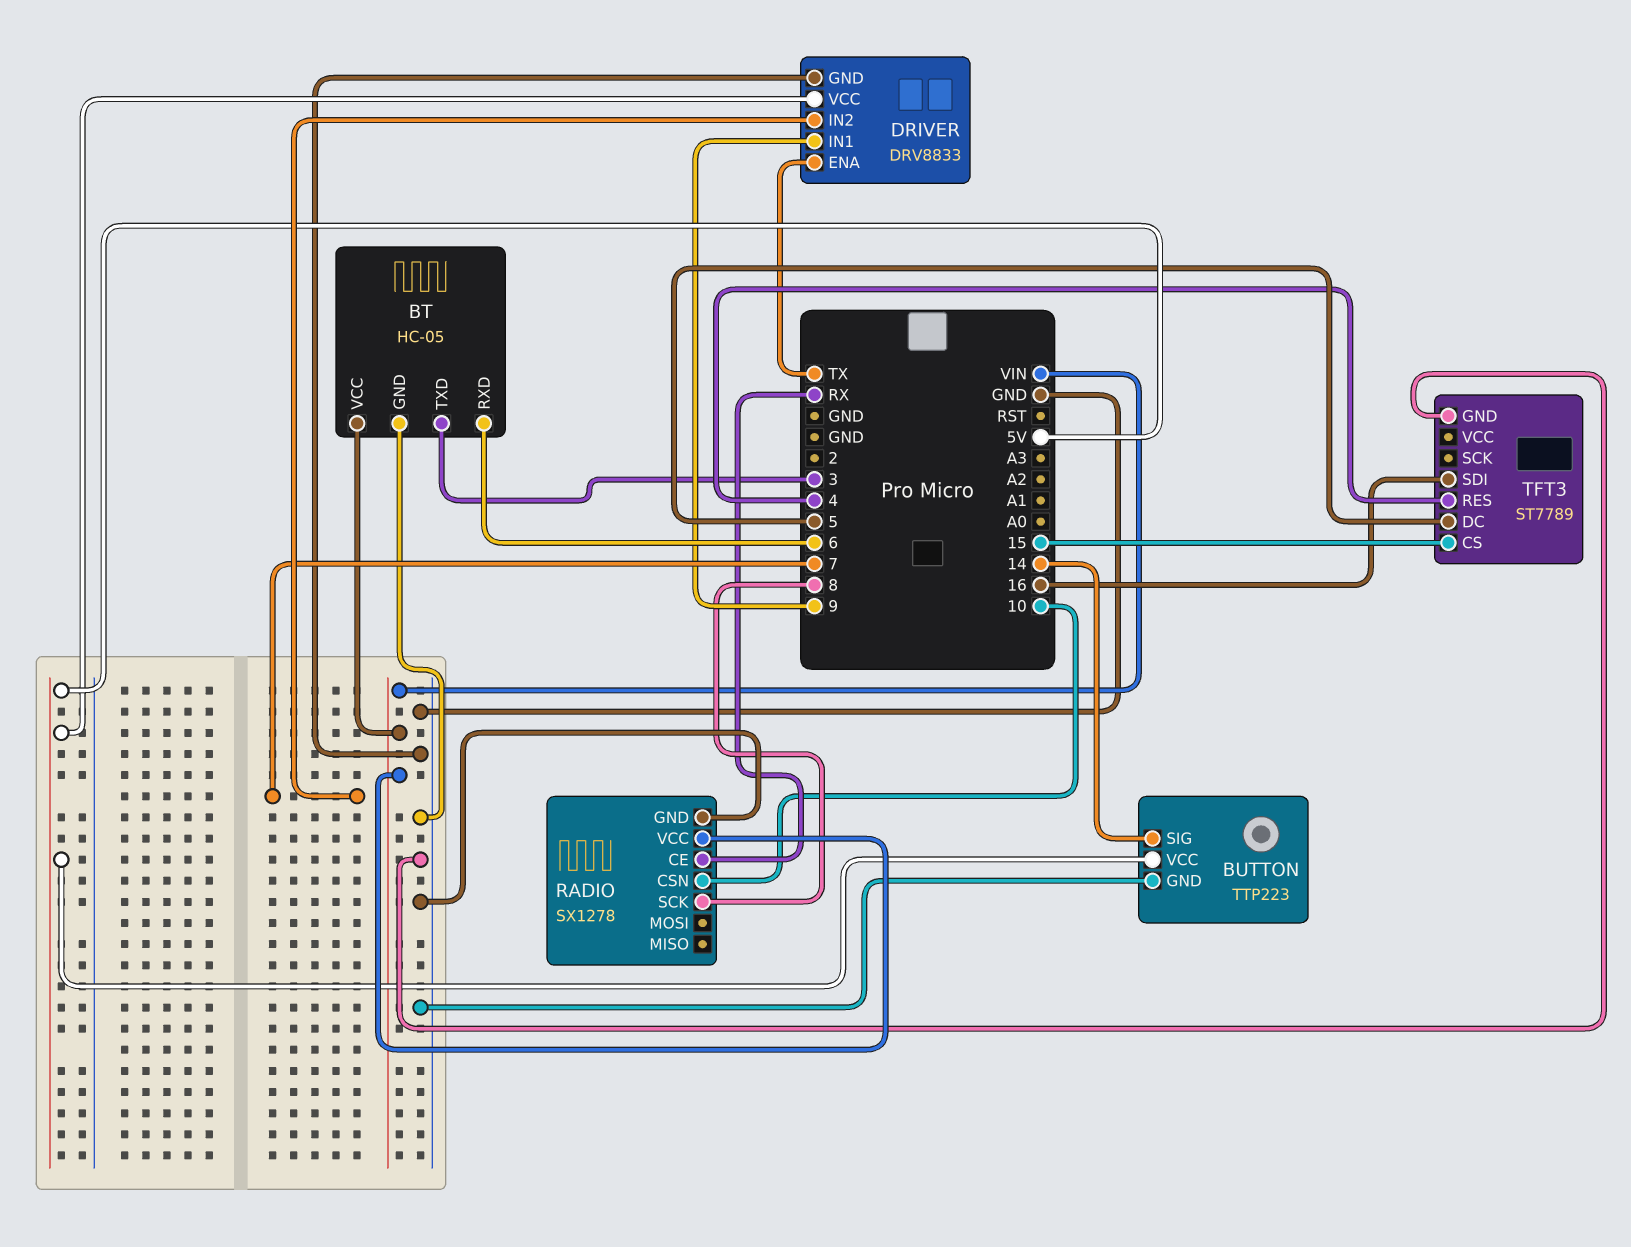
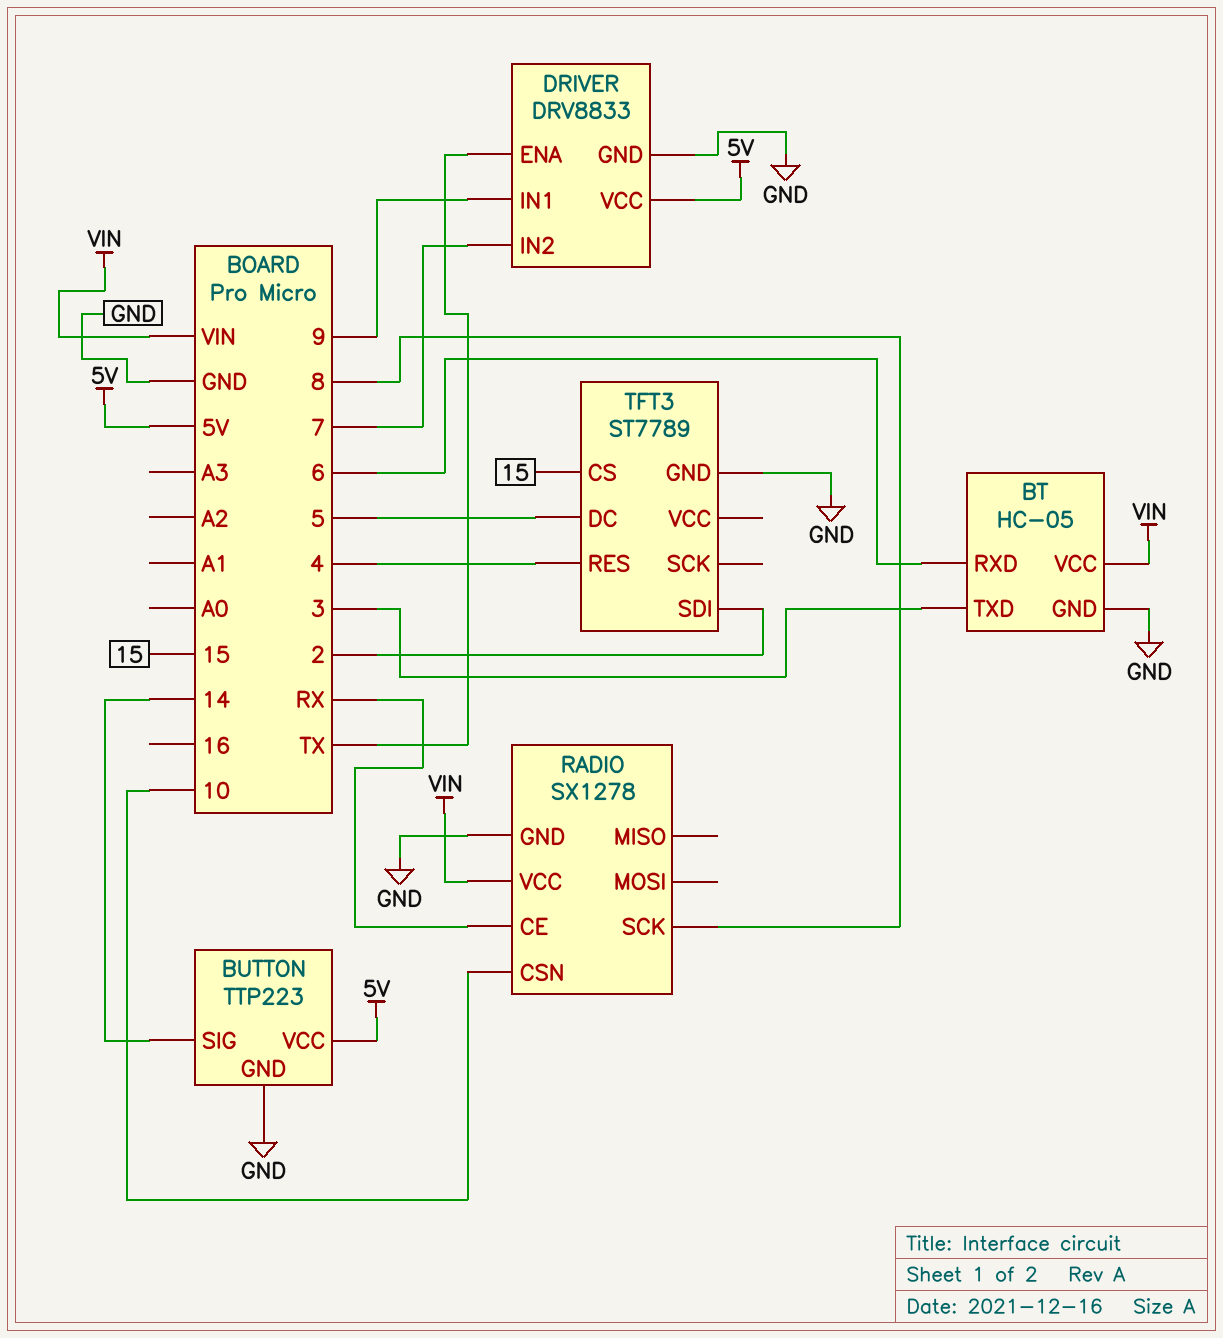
TFT3 pin SDI: 16 -> 2

